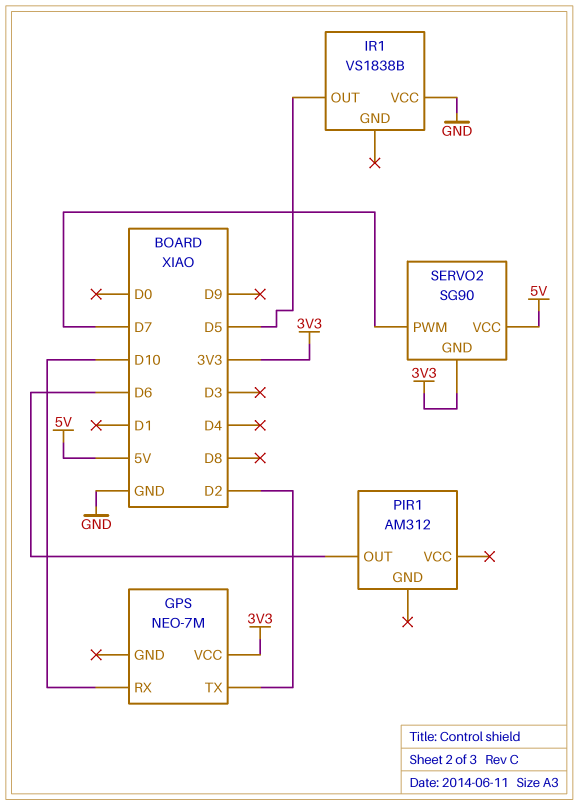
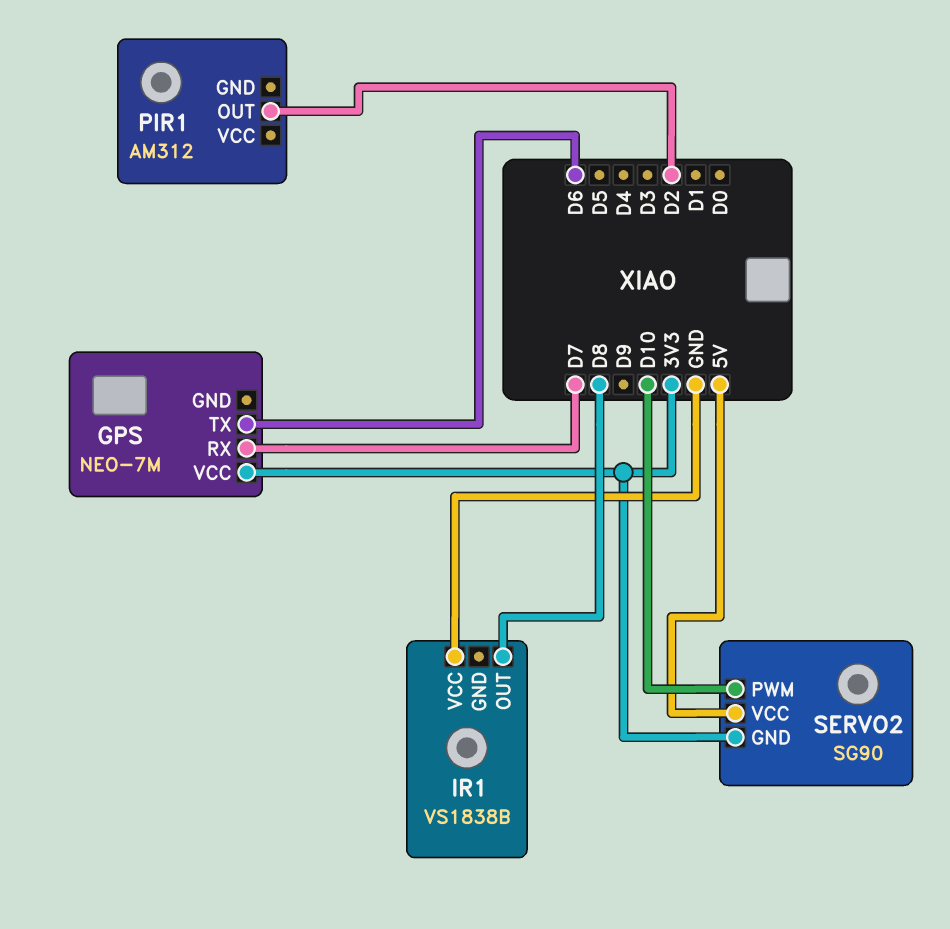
GPS pin RX: D10 -> D7
GPS pin TX: D2 -> D6
IR1 pin OUT: D5 -> D8
PIR1 pin OUT: D6 -> D2
SERVO2 pin PWM: D7 -> D10

